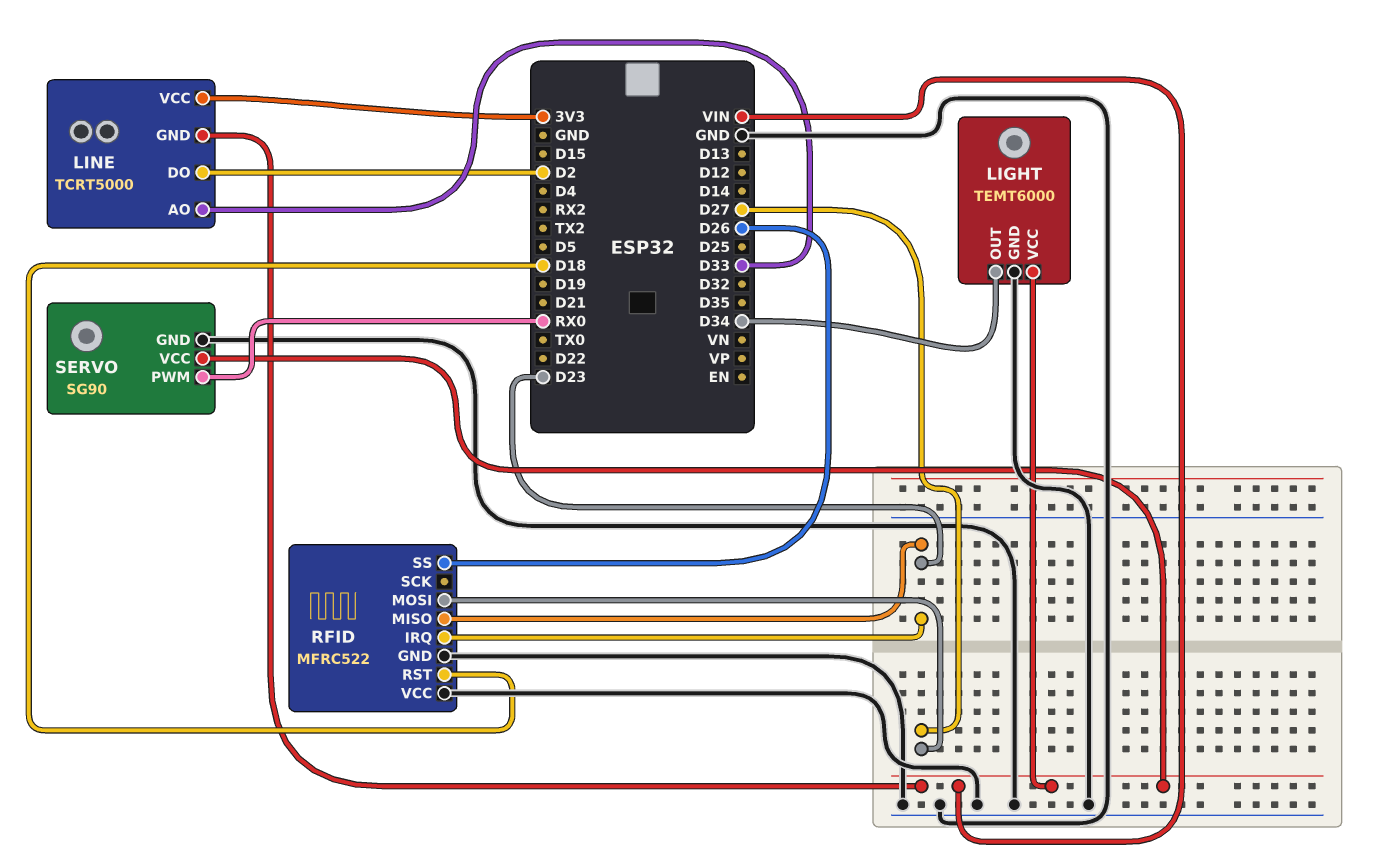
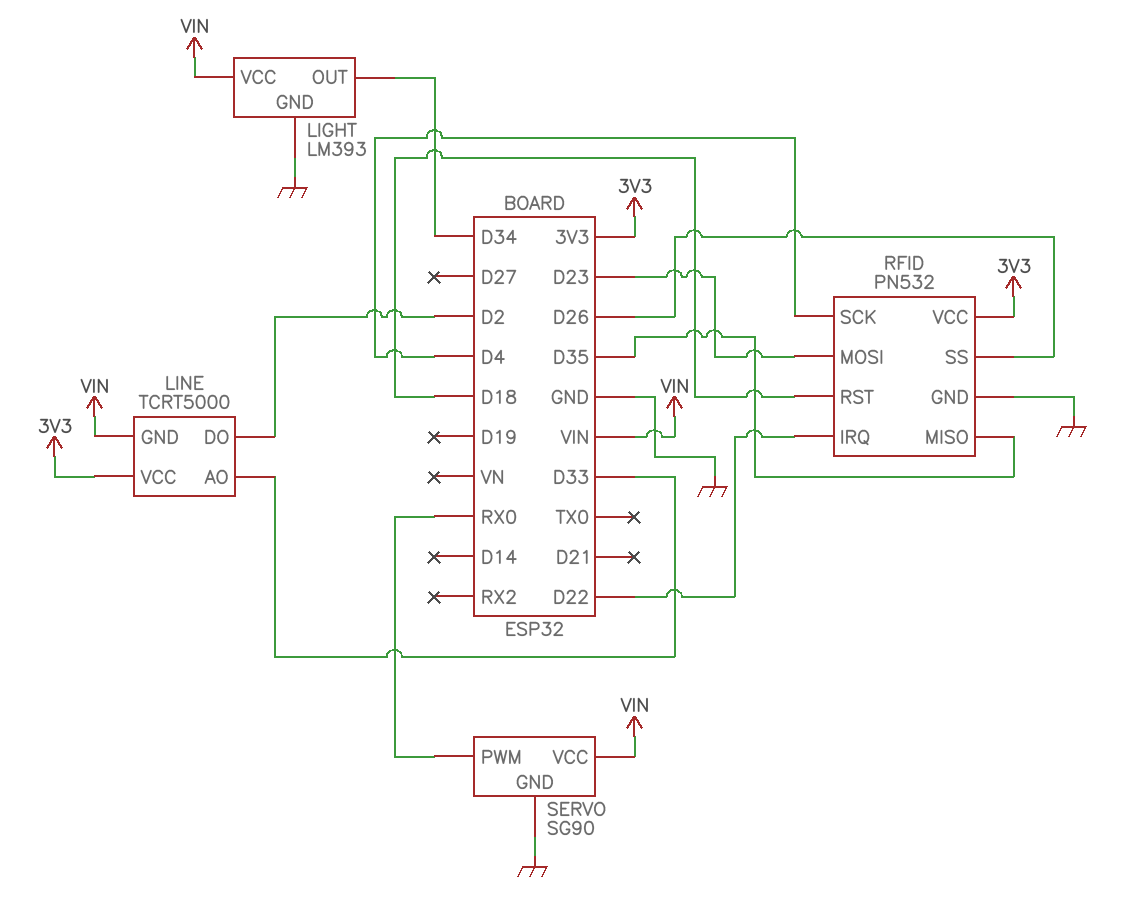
LIGHT: TEMT6000 -> LM393
RFID: MFRC522 -> PN532
RFID pin IRQ: D23 -> D22
RFID pin MISO: D23 -> D35
RFID pin MOSI: D27 -> D23
RFID pin SCK: none -> D4
RFID pin VCC: GND -> 3V3

